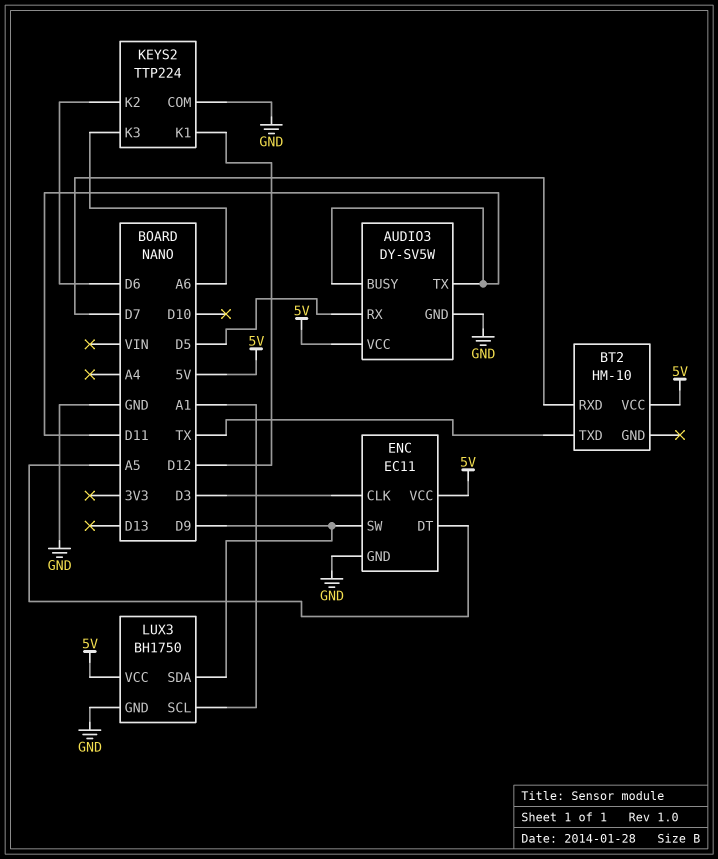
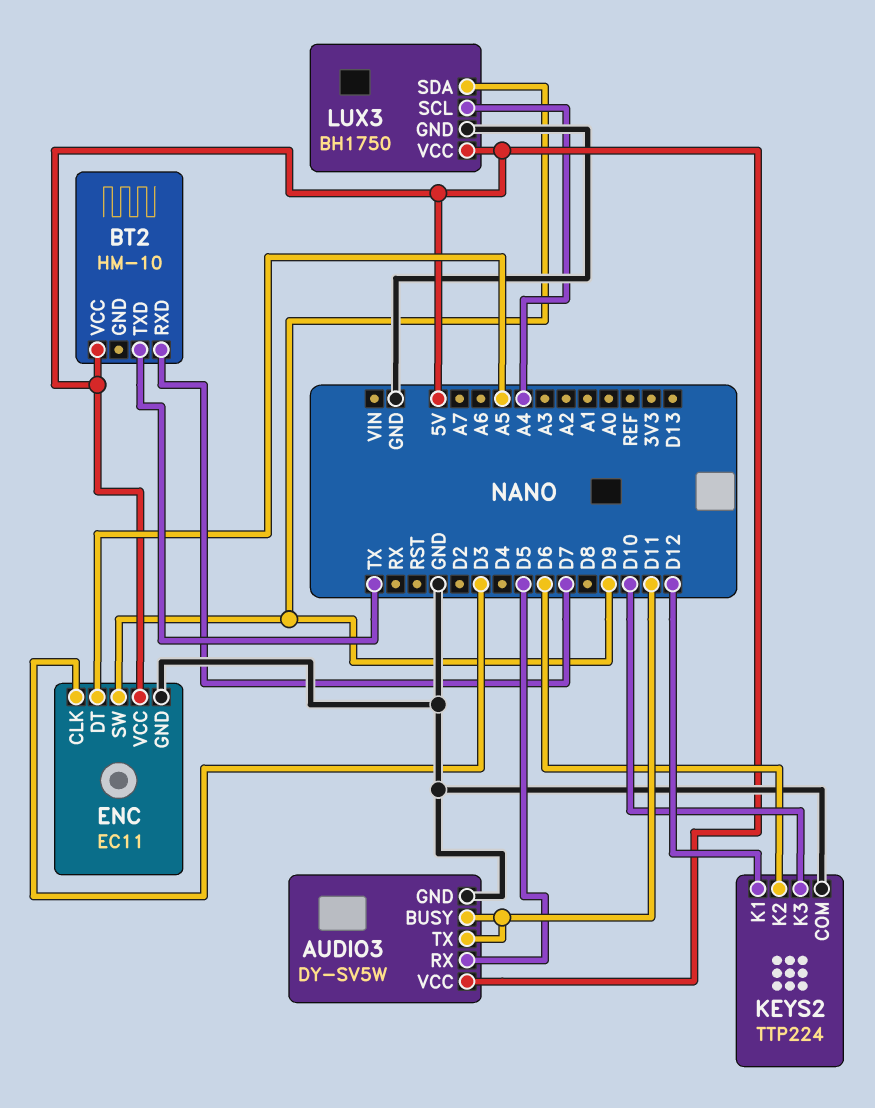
KEYS2 pin K3: A6 -> D10
LUX3 pin SCL: A1 -> A4

